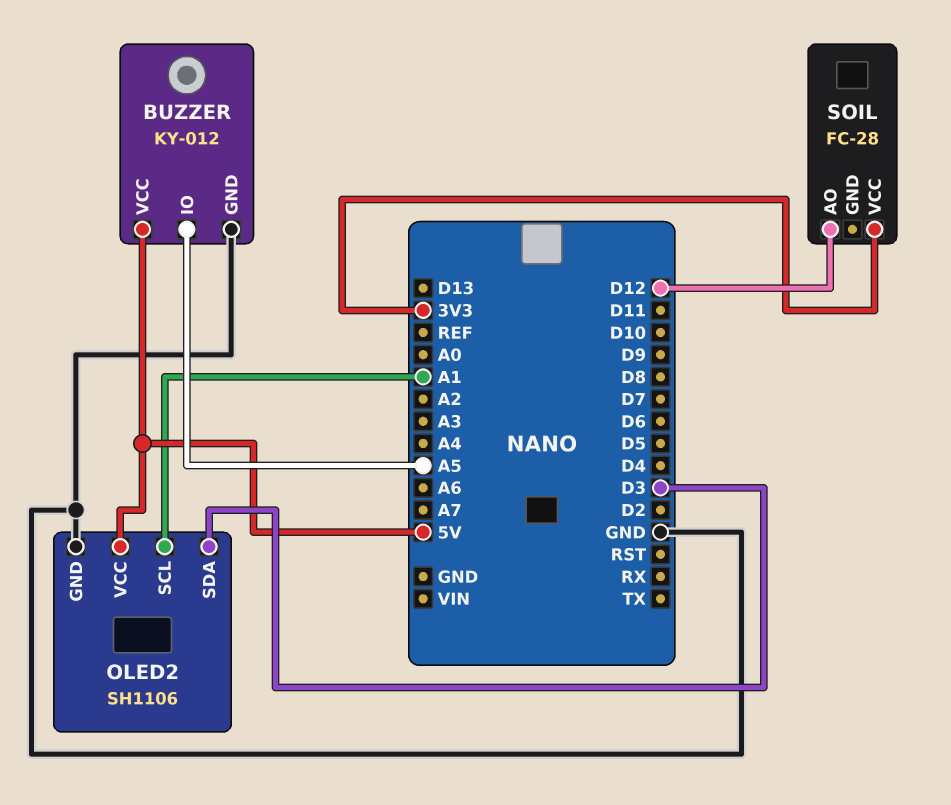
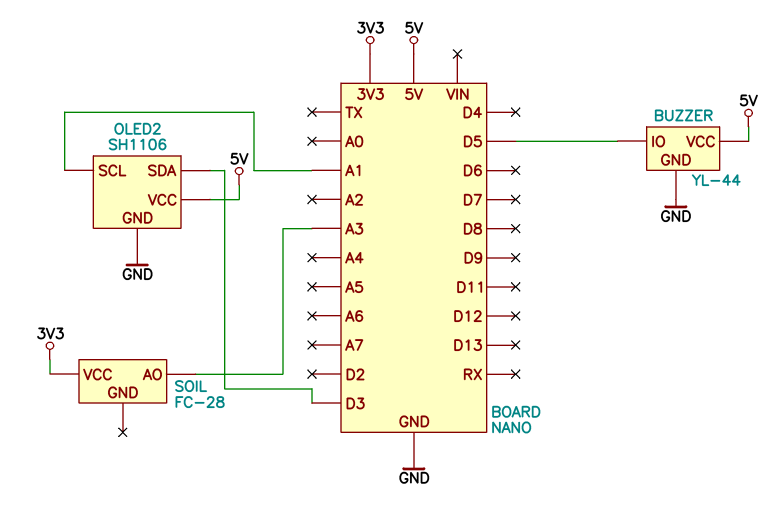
BUZZER: KY-012 -> YL-44
BUZZER pin IO: A5 -> D5
SOIL pin AO: D12 -> A3

